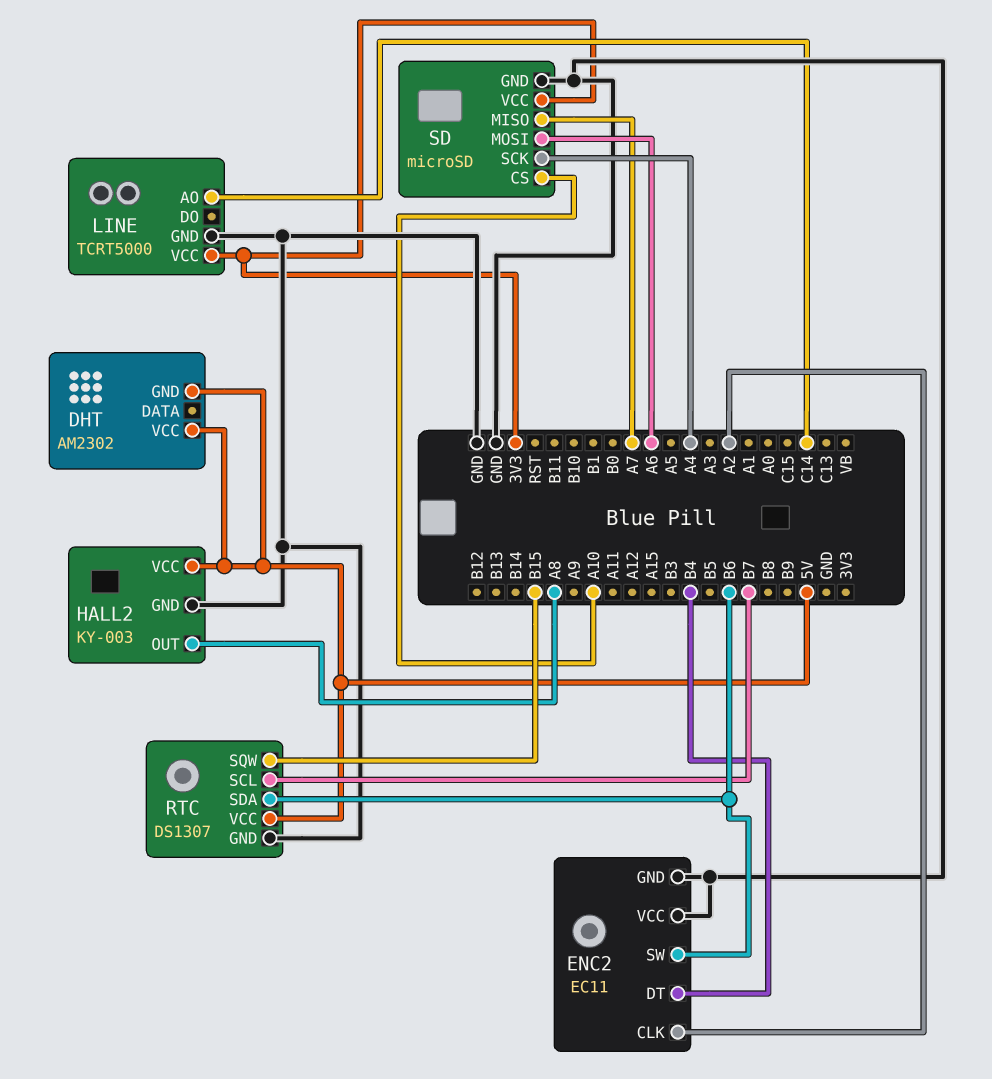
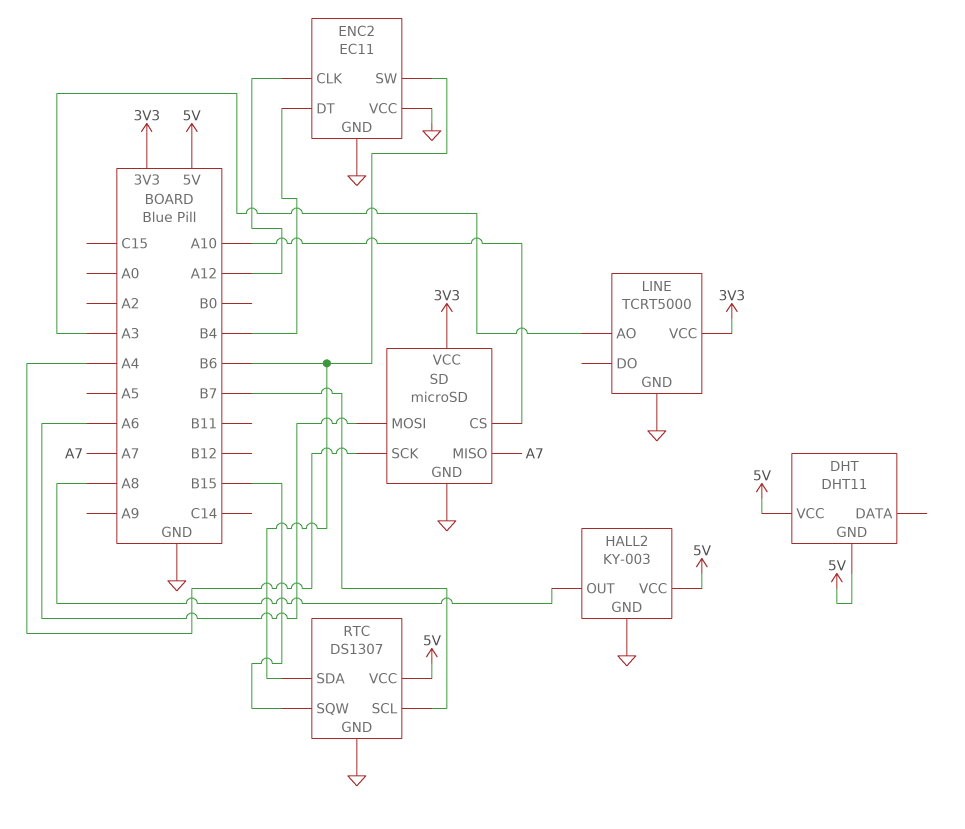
DHT: AM2302 -> DHT11
ENC2 pin CLK: A2 -> A12
LINE pin AO: C14 -> A3

